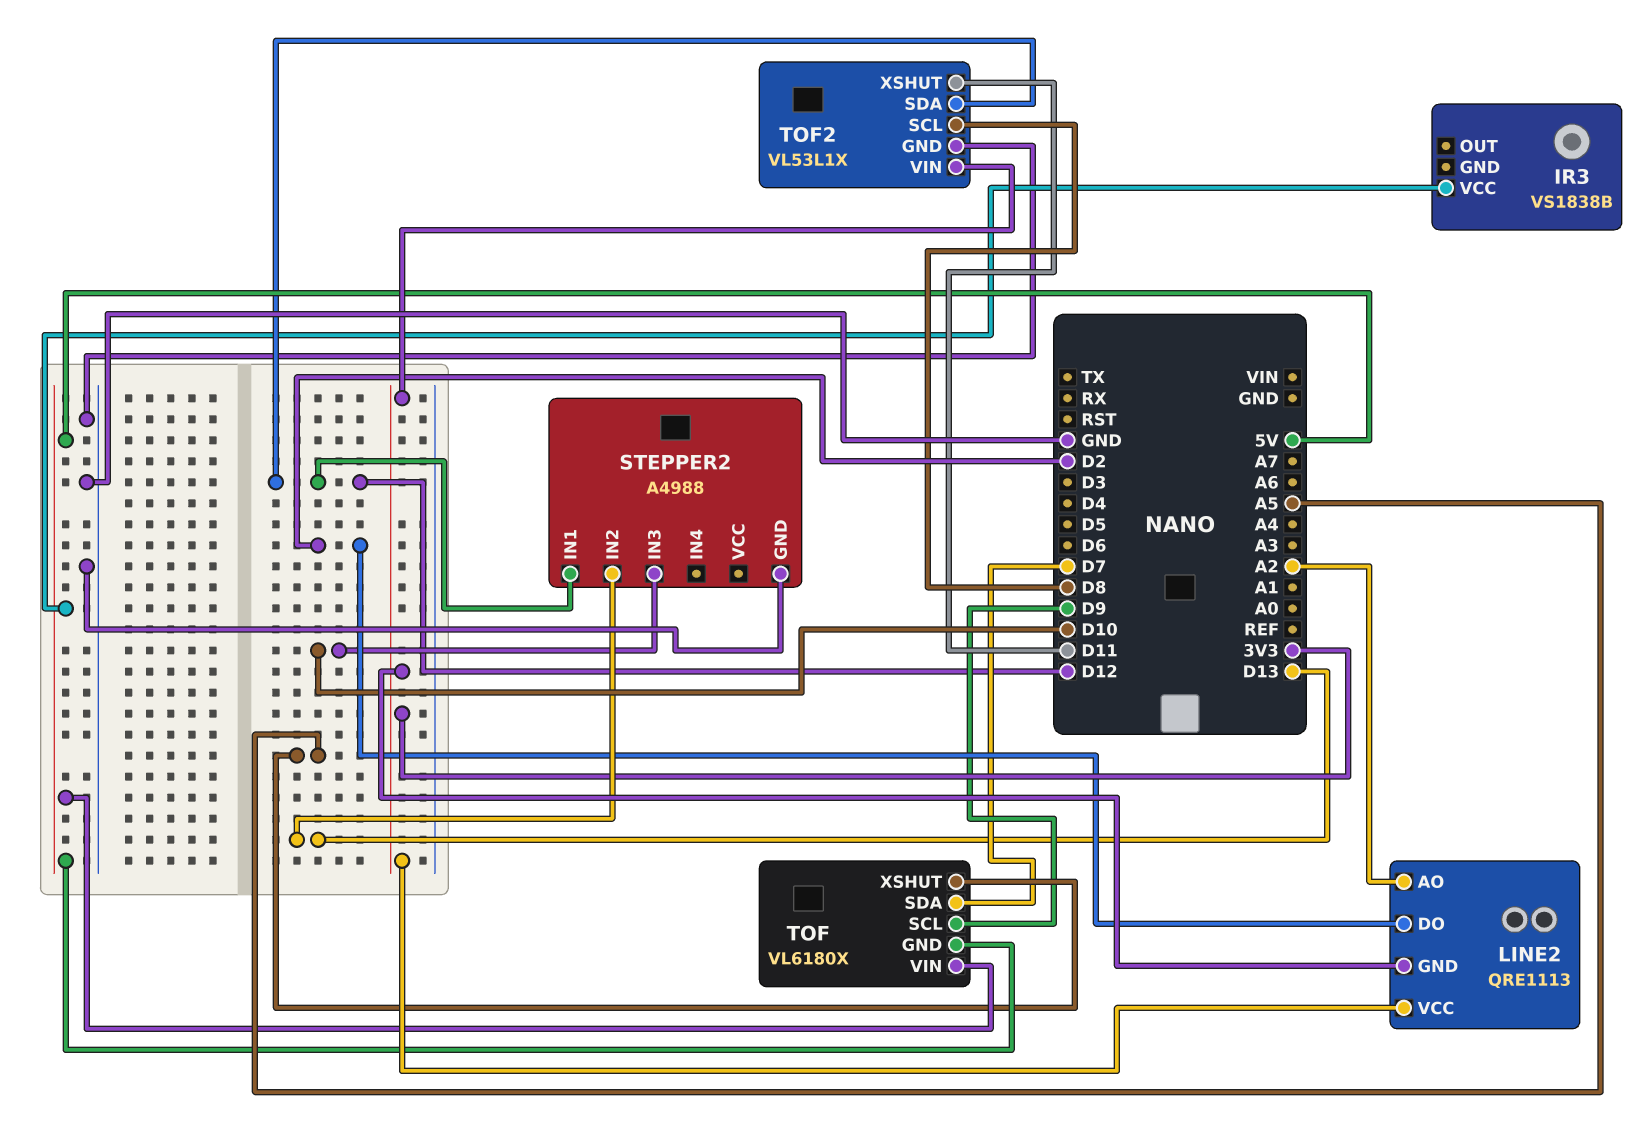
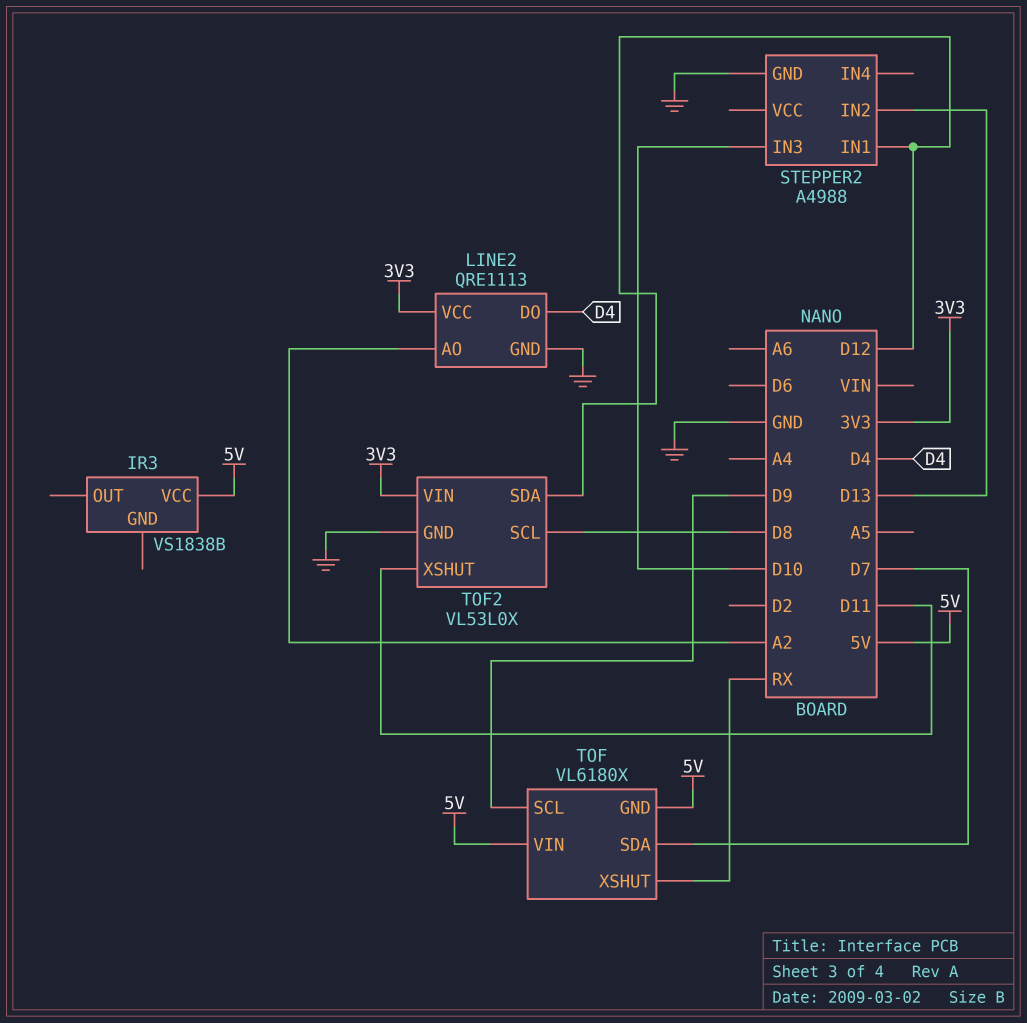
LINE2 pin DO: D2 -> D4
LINE2 pin GND: 3V3 -> GND
TOF pin XSHUT: A5 -> RX
TOF2: VL53L1X -> VL53L0X

